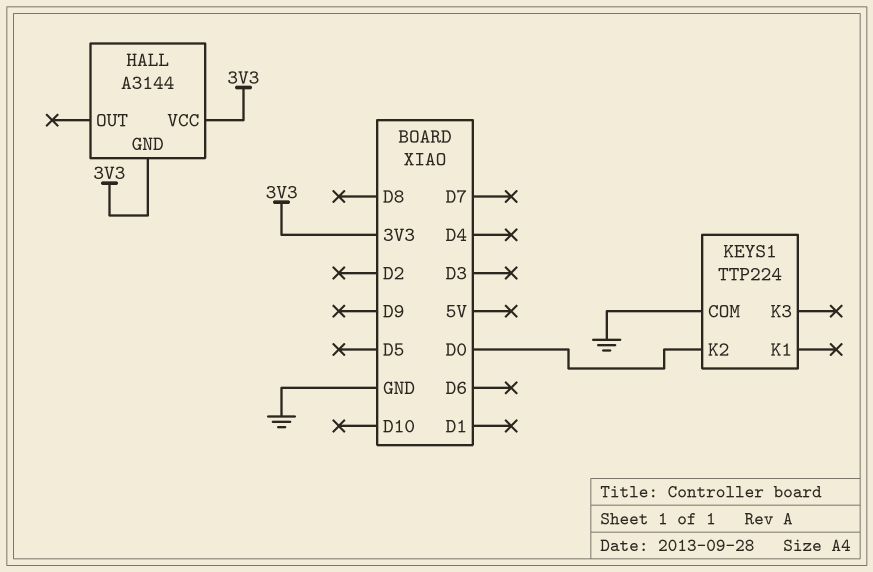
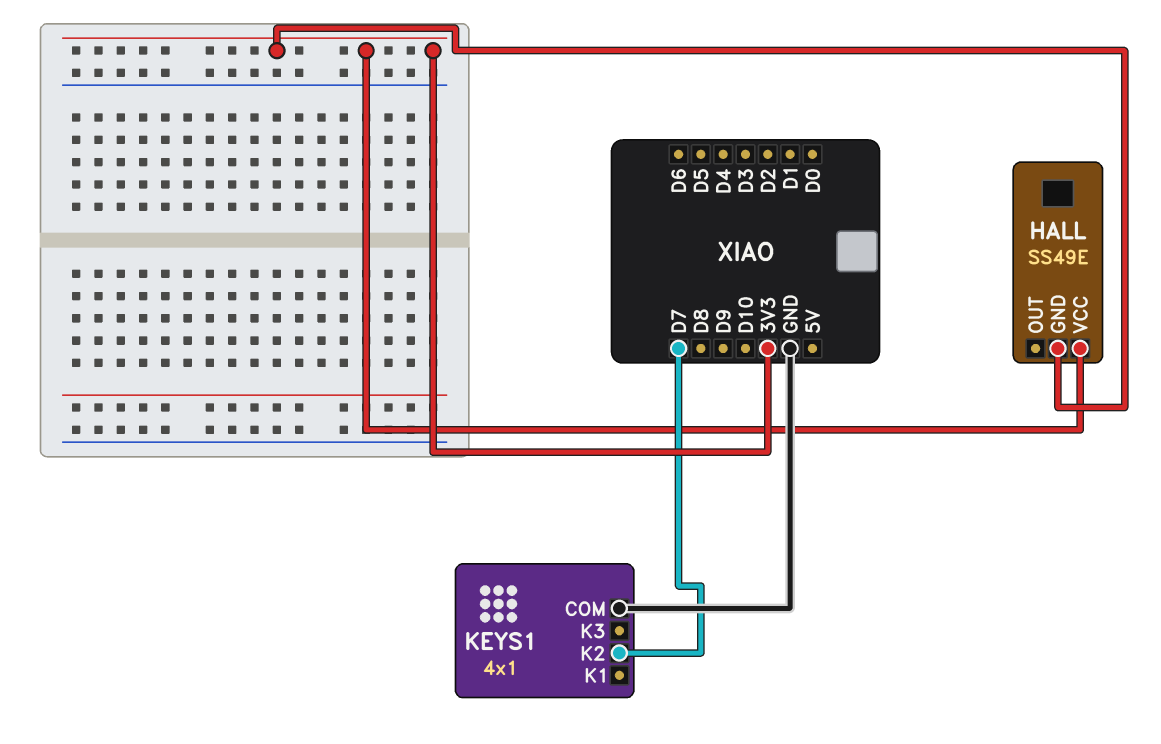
HALL: A3144 -> SS49E
KEYS1: TTP224 -> 4x1
KEYS1 pin K2: D0 -> D7

